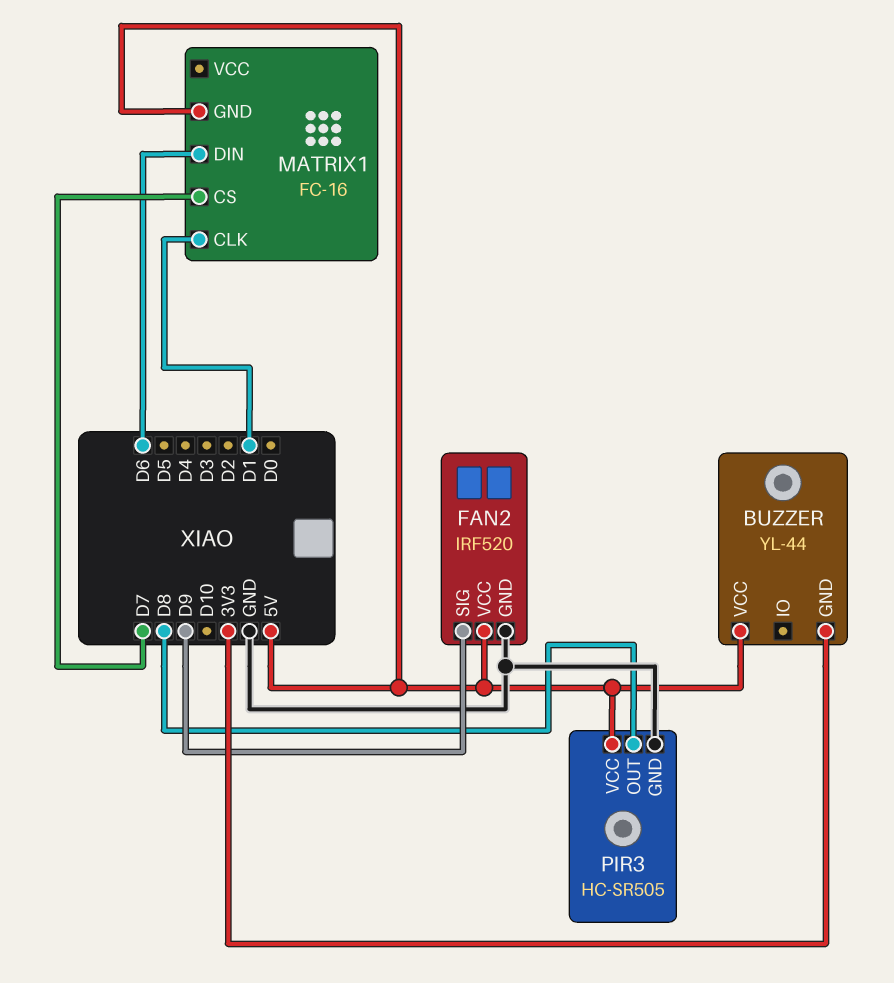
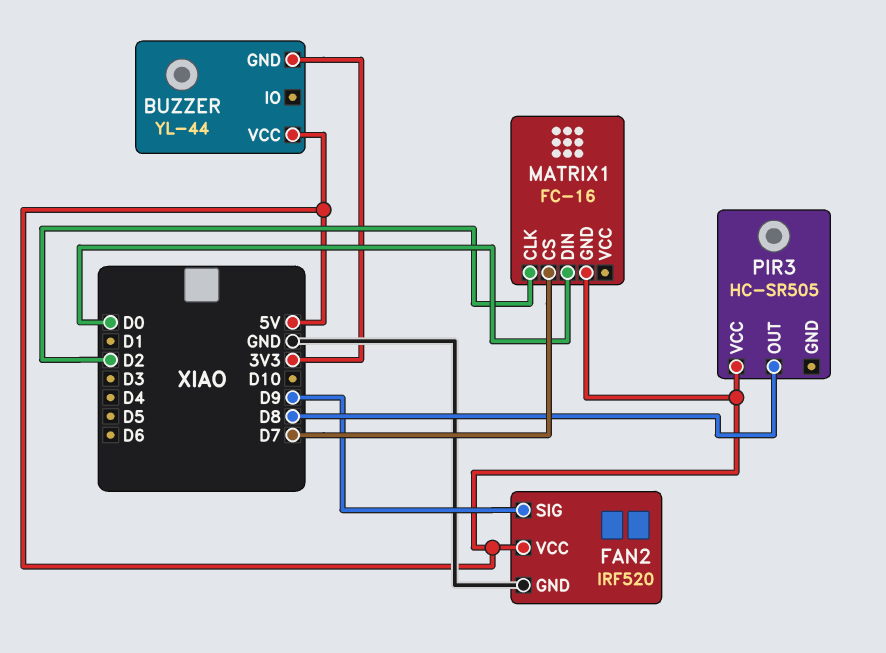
MATRIX1 pin CLK: D1 -> D2
MATRIX1 pin DIN: D6 -> D0
PIR3 pin GND: GND -> none

